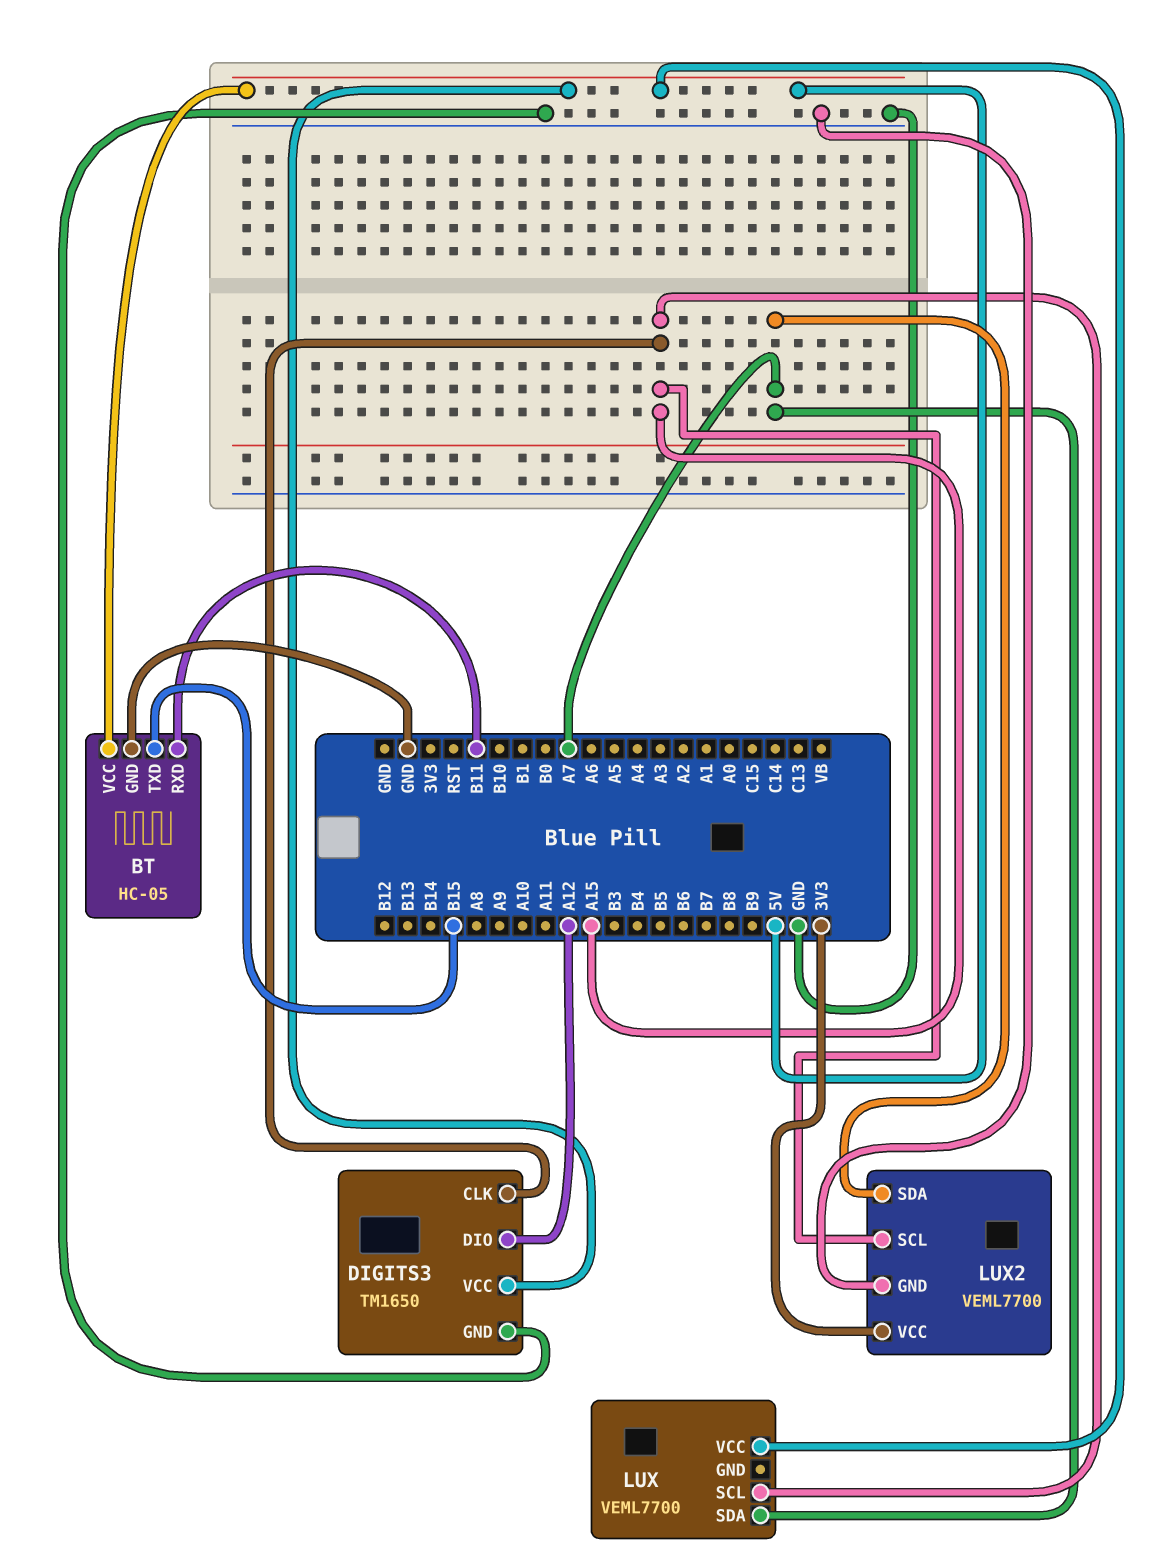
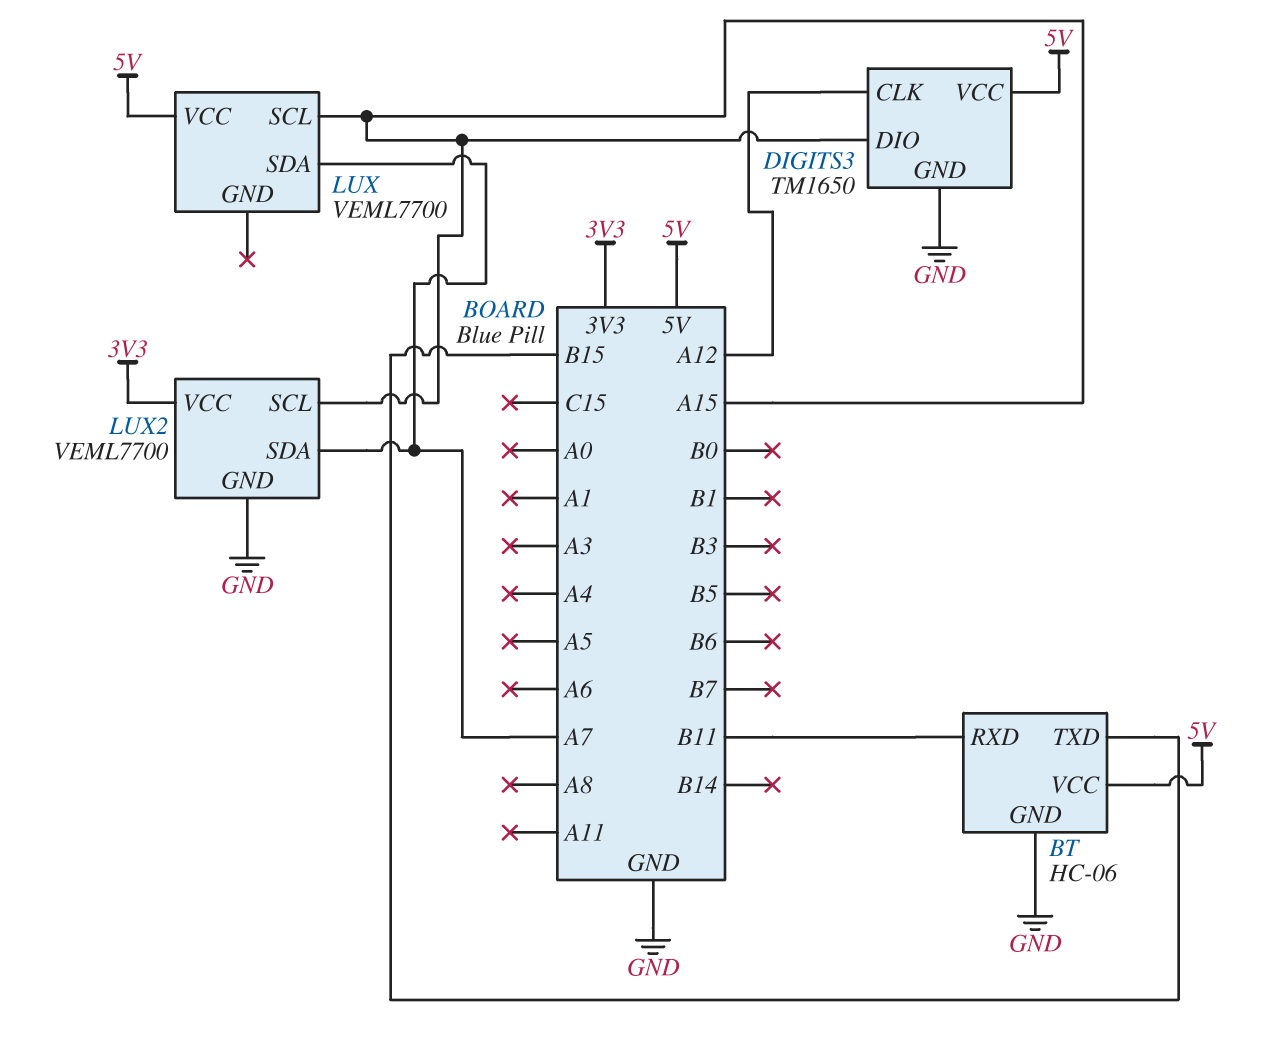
BT: HC-05 -> HC-06
DIGITS3 pin CLK: A15 -> A12
DIGITS3 pin DIO: A12 -> A15

